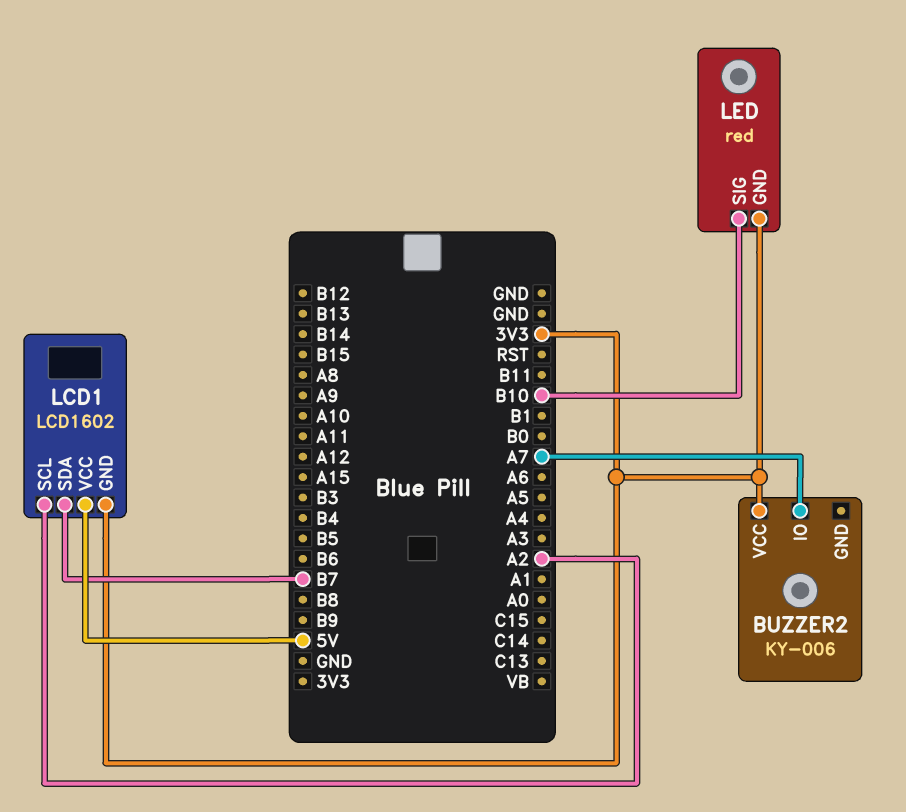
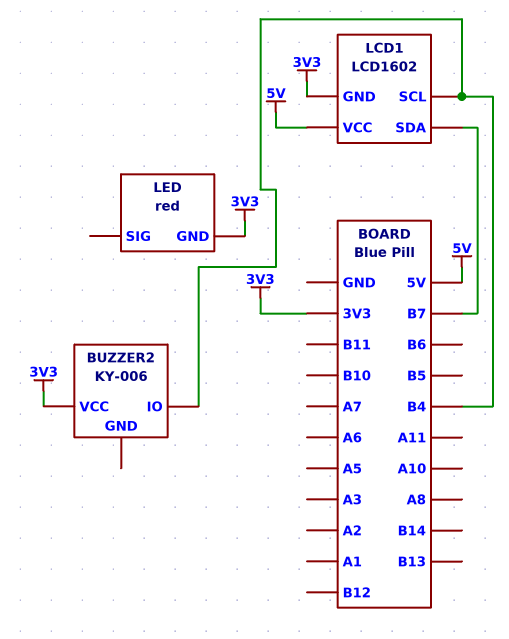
BUZZER2 pin IO: A7 -> B4
LCD1 pin SCL: A2 -> B4
LED pin SIG: B10 -> none

